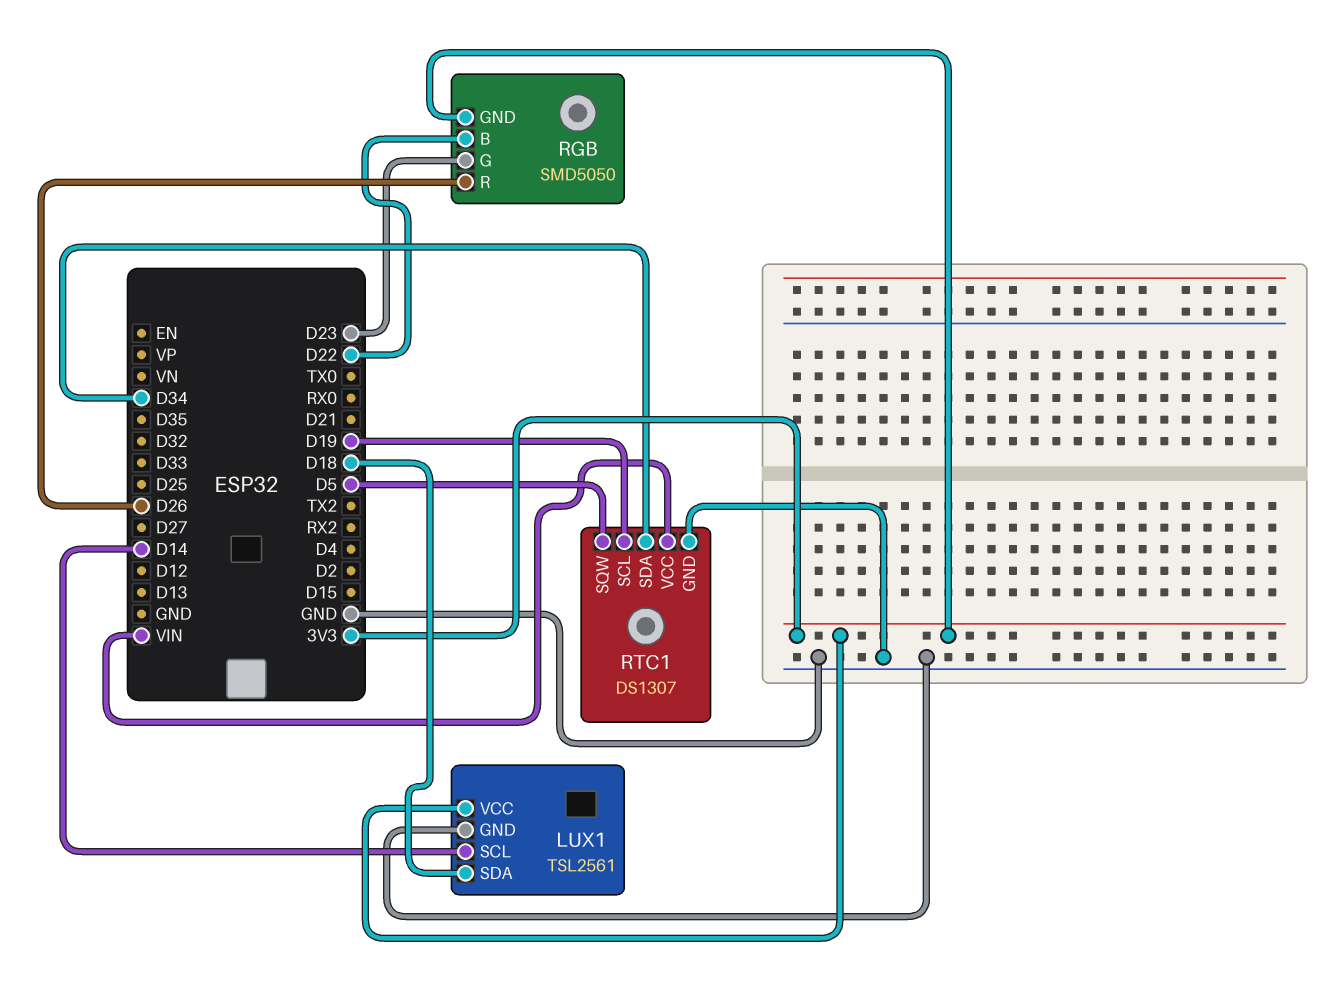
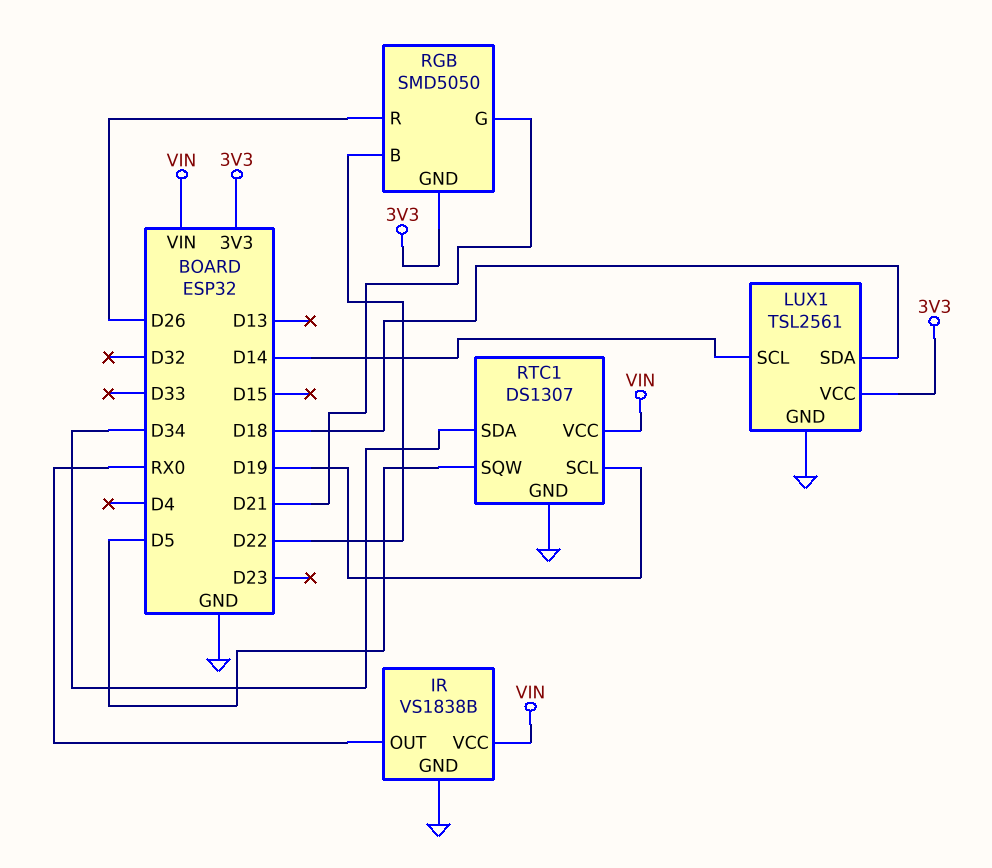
IR: none -> VS1838B
IR pin GND: none -> GND
IR pin OUT: none -> RX0
IR pin VCC: none -> VIN
RGB pin G: D23 -> D21

